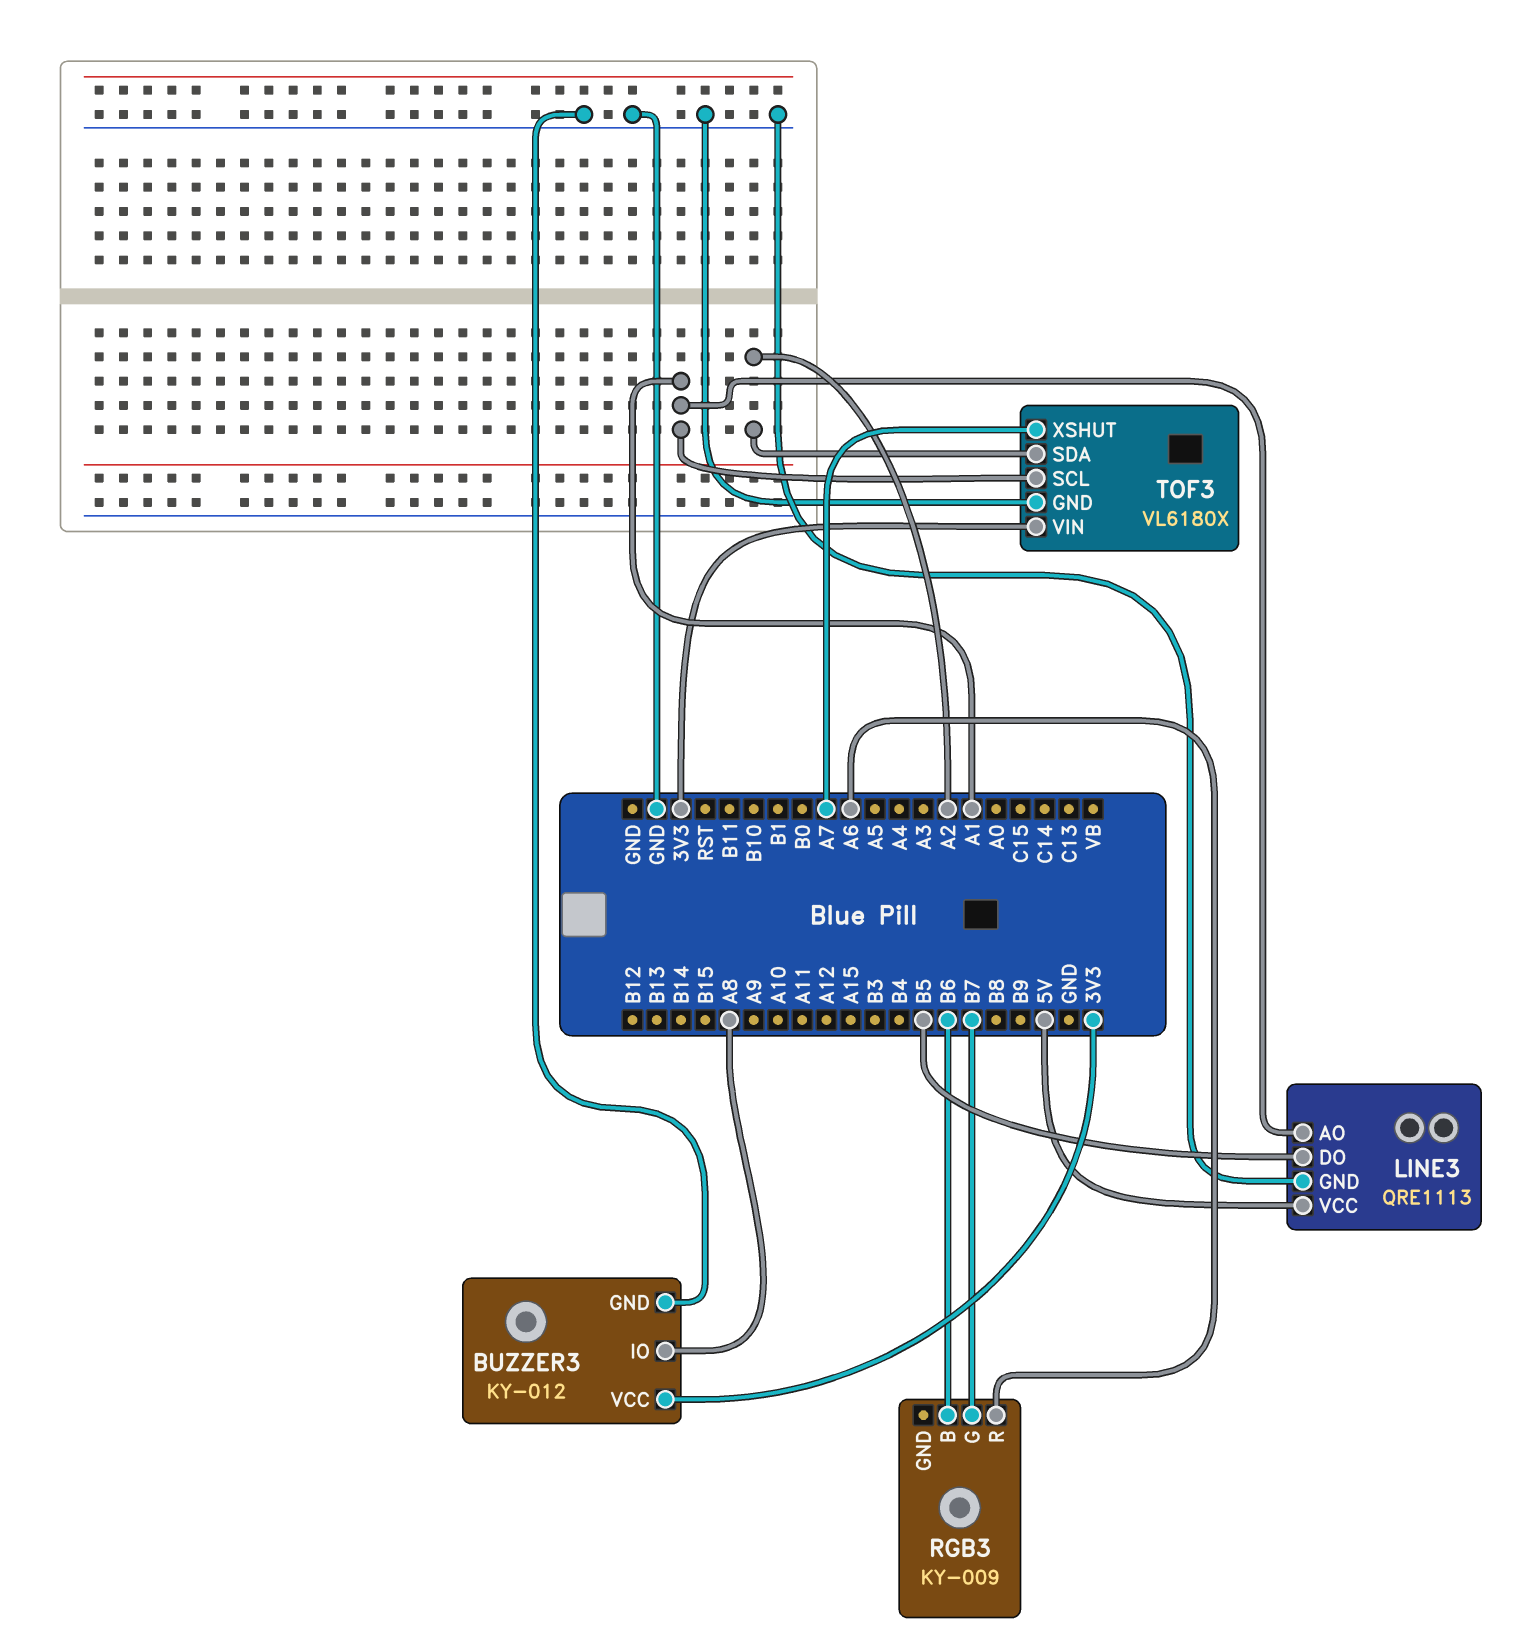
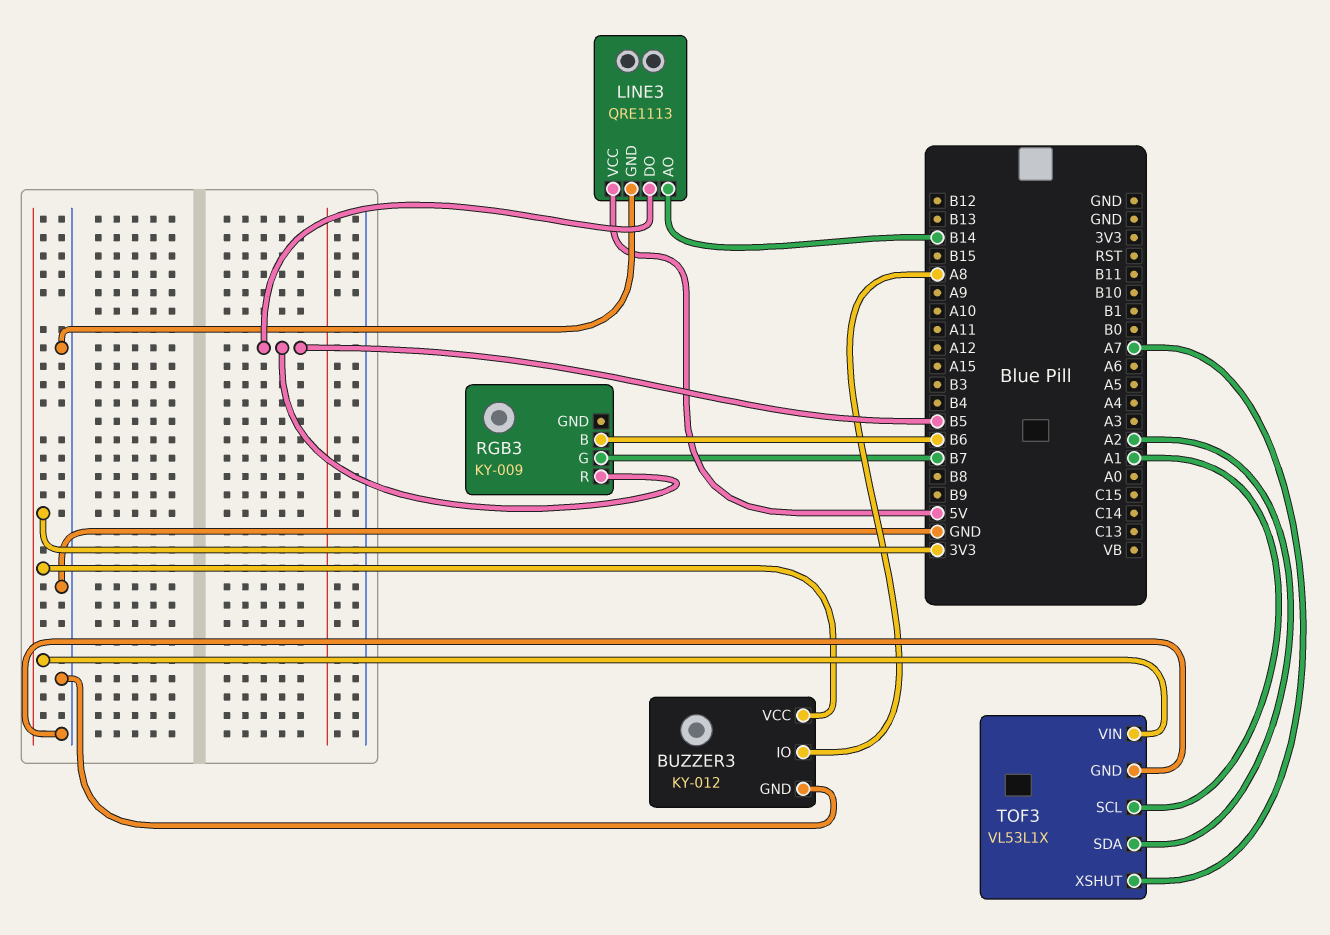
LINE3 pin AO: A1 -> B14
RGB3 pin R: A6 -> B5
TOF3: VL6180X -> VL53L1X

